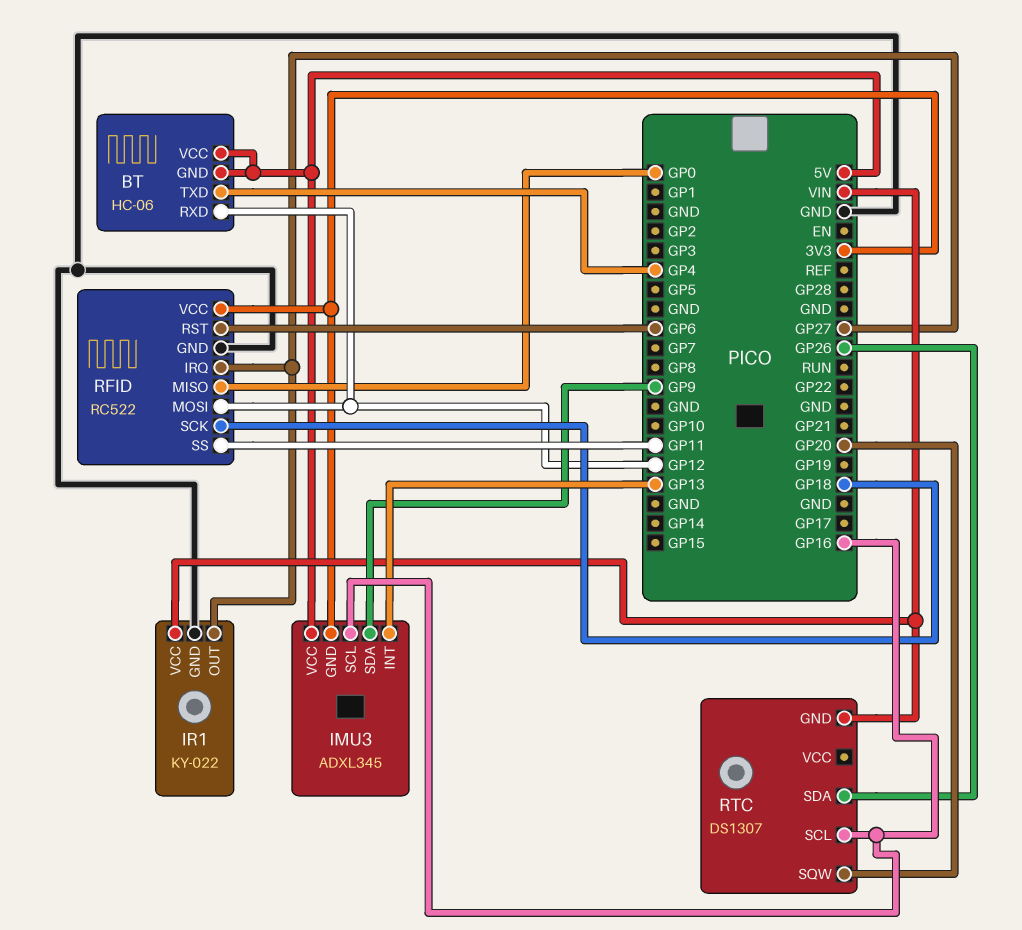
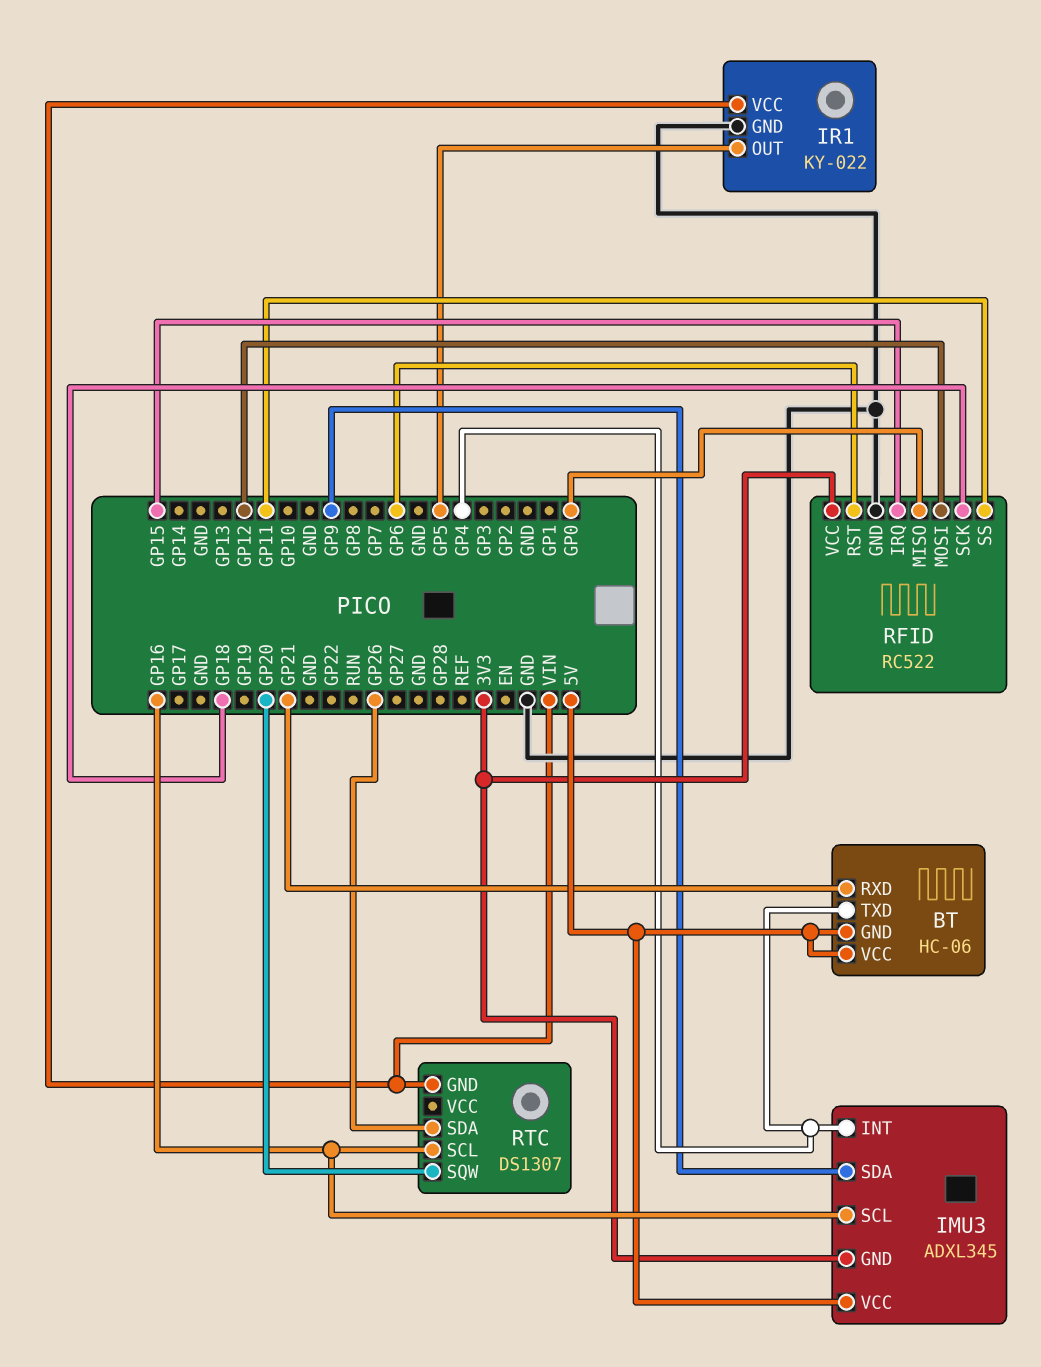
BT pin RXD: GP12 -> GP21
IMU3 pin INT: GP13 -> GP4
IR1 pin OUT: GP27 -> GP5
RFID pin IRQ: GP27 -> GP15

